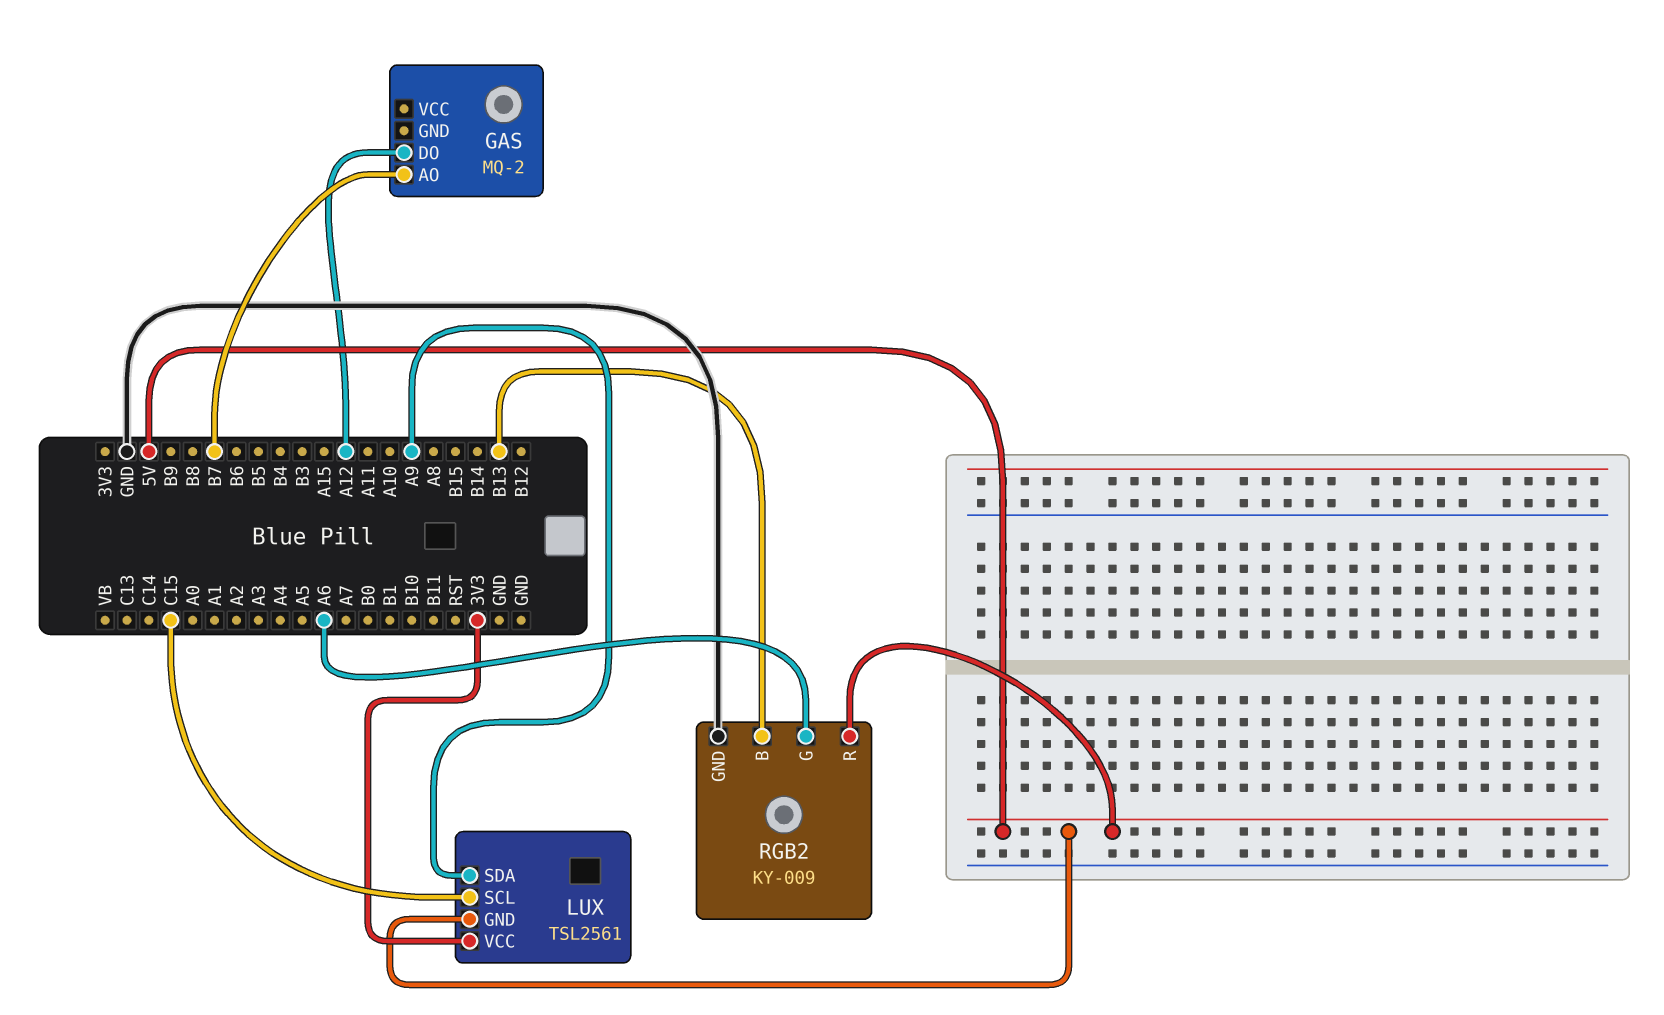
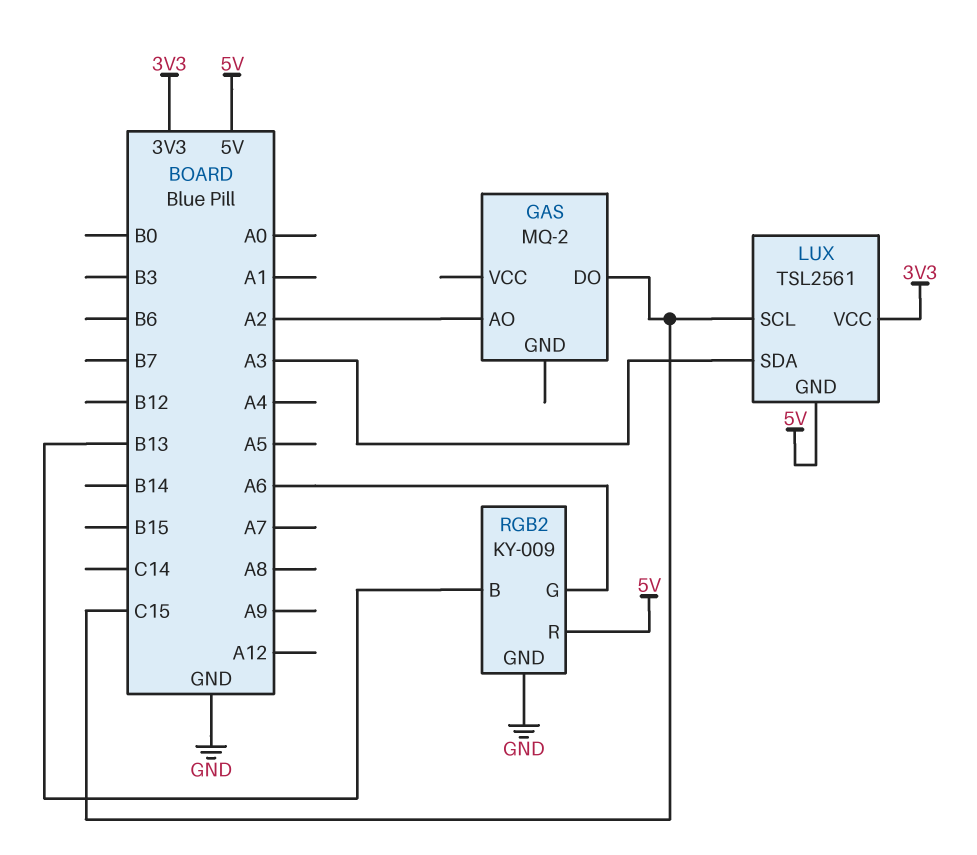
GAS pin AO: B7 -> A2
GAS pin DO: A12 -> C15
LUX pin SDA: A9 -> A3

